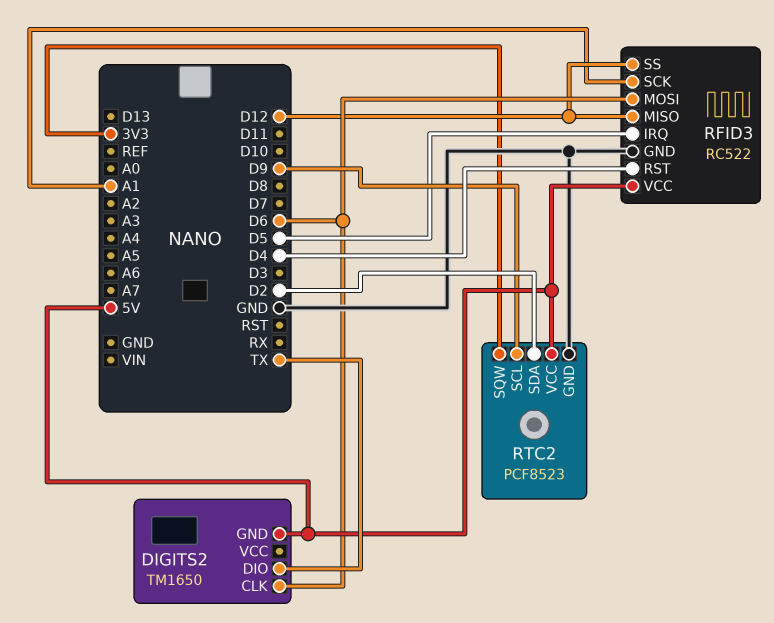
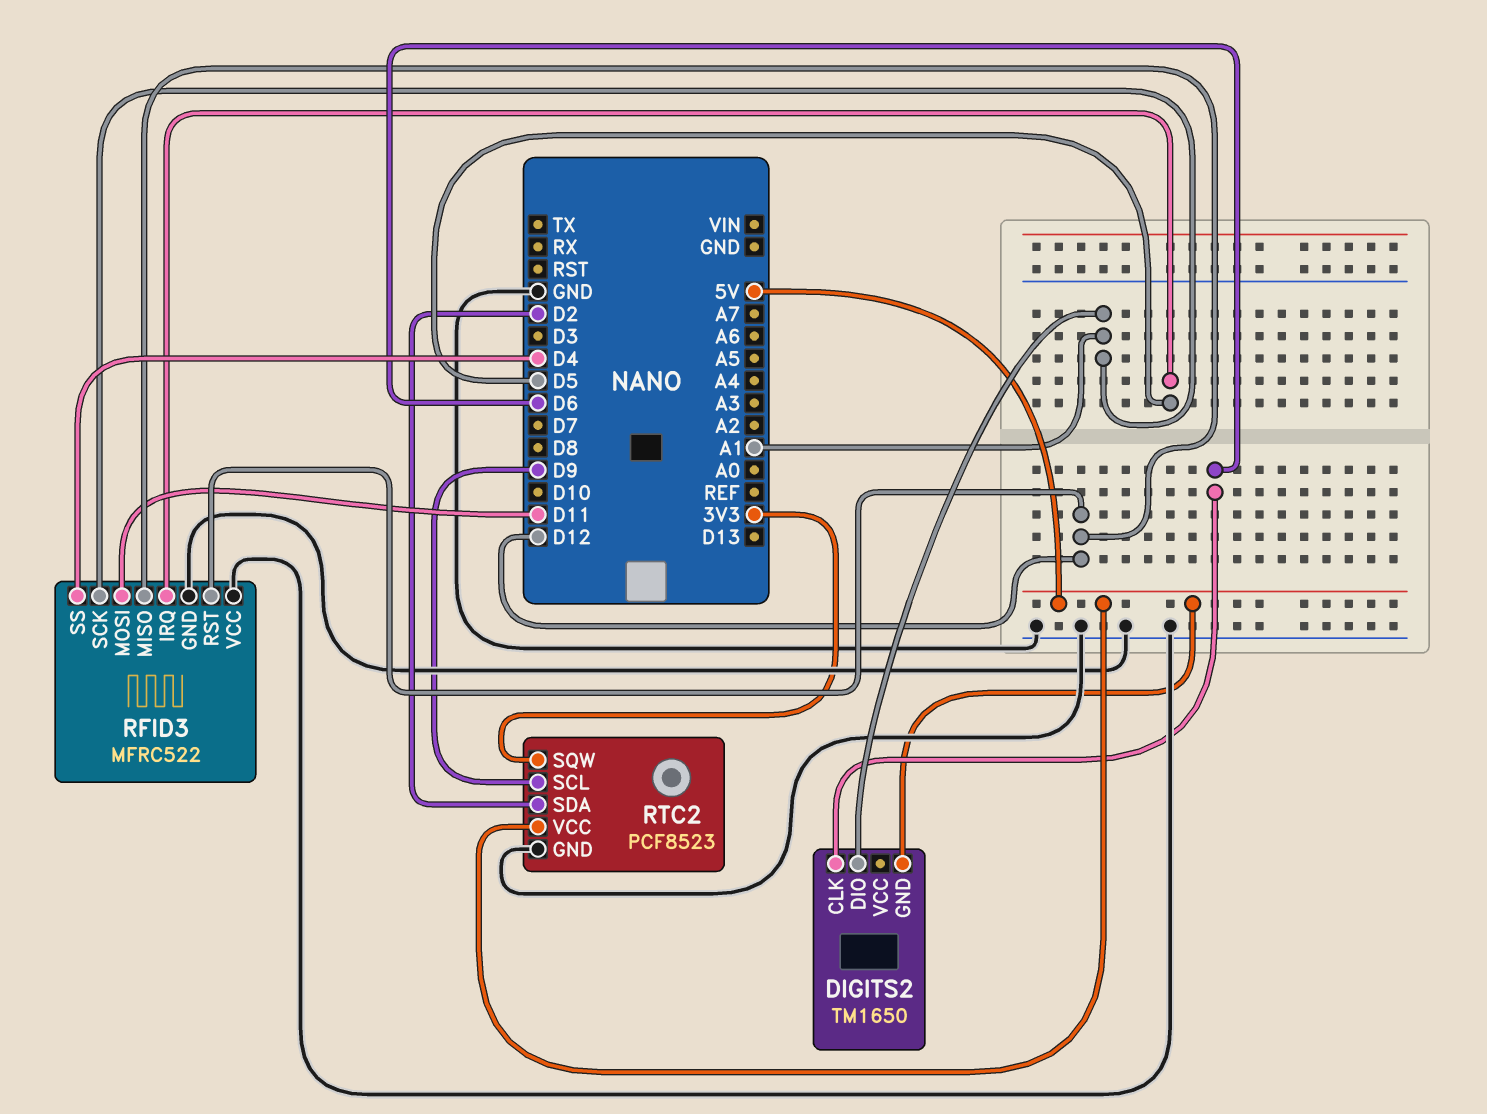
DIGITS2 pin DIO: TX -> A1
RFID3: RC522 -> MFRC522
RFID3 pin MOSI: D6 -> D11
RFID3 pin RST: D4 -> D12
RFID3 pin SS: D12 -> D4
RFID3 pin VCC: 5V -> GND

